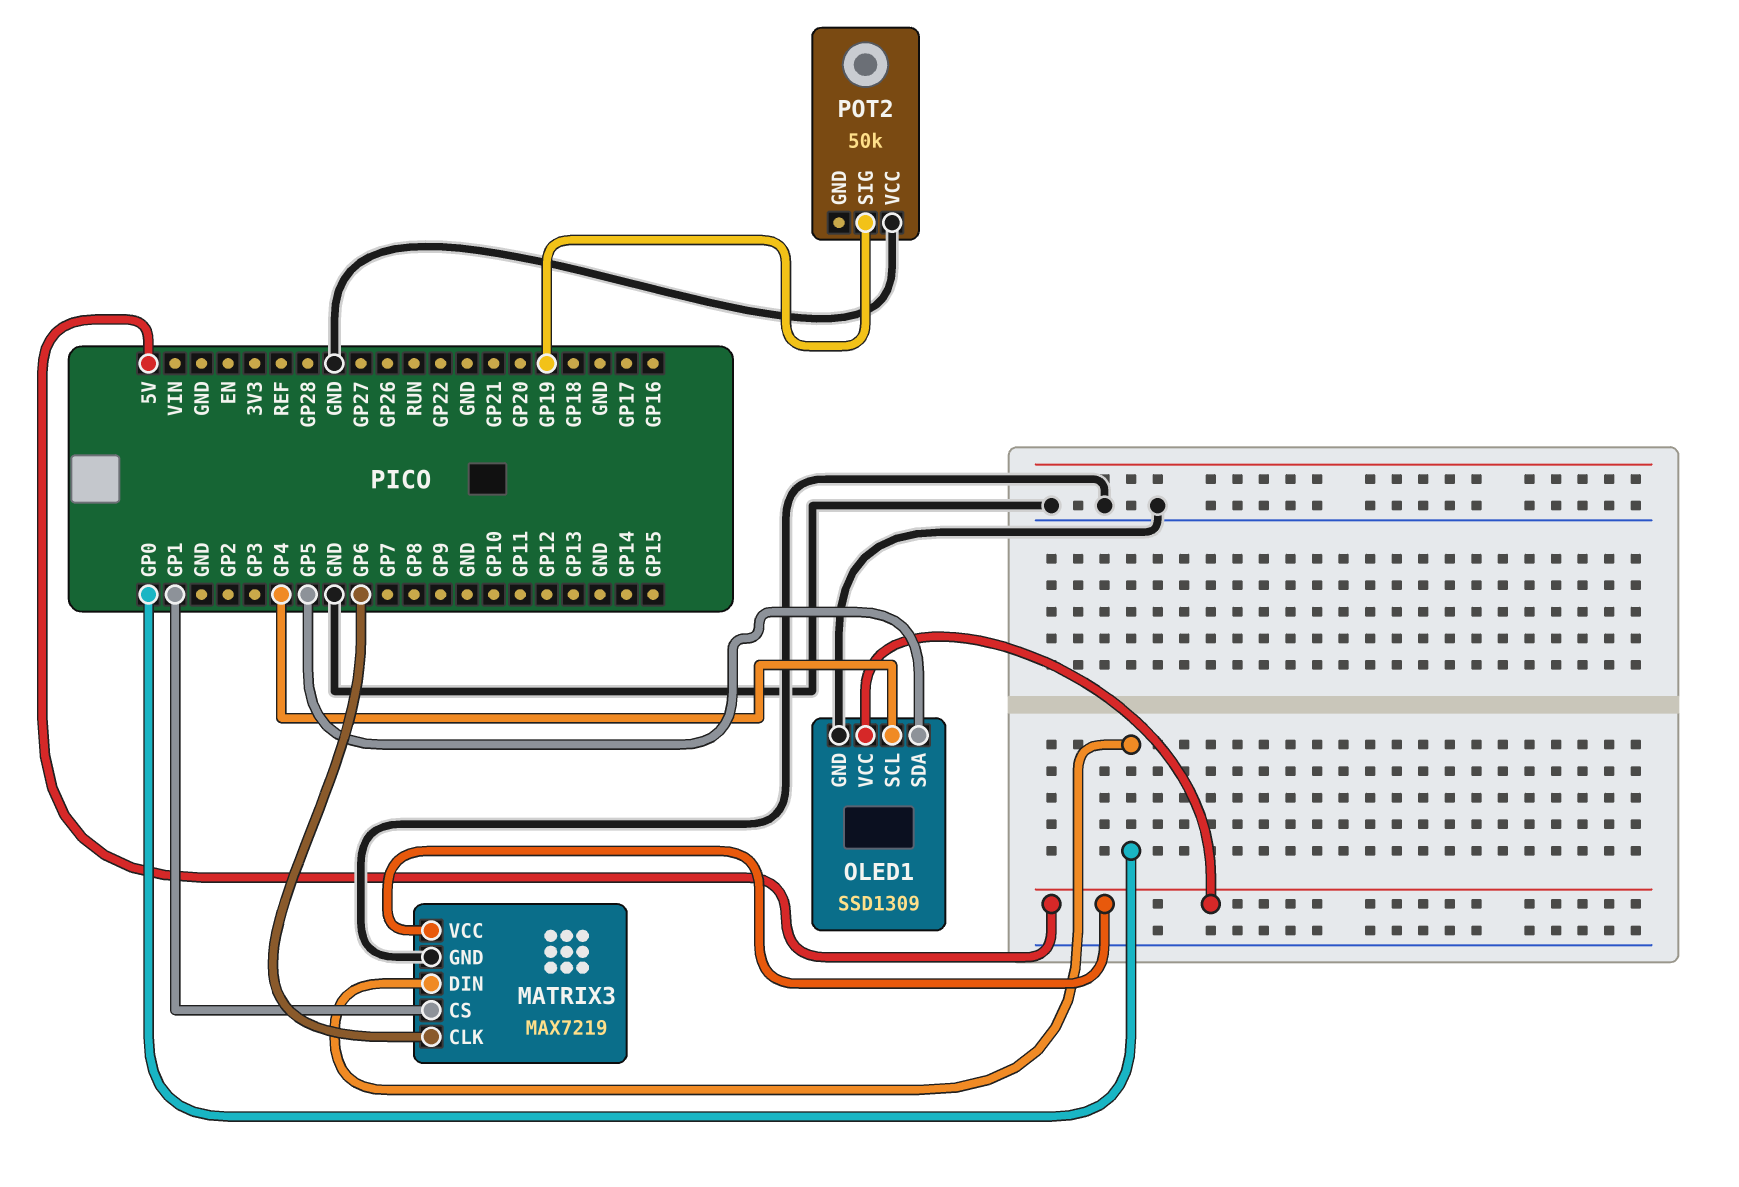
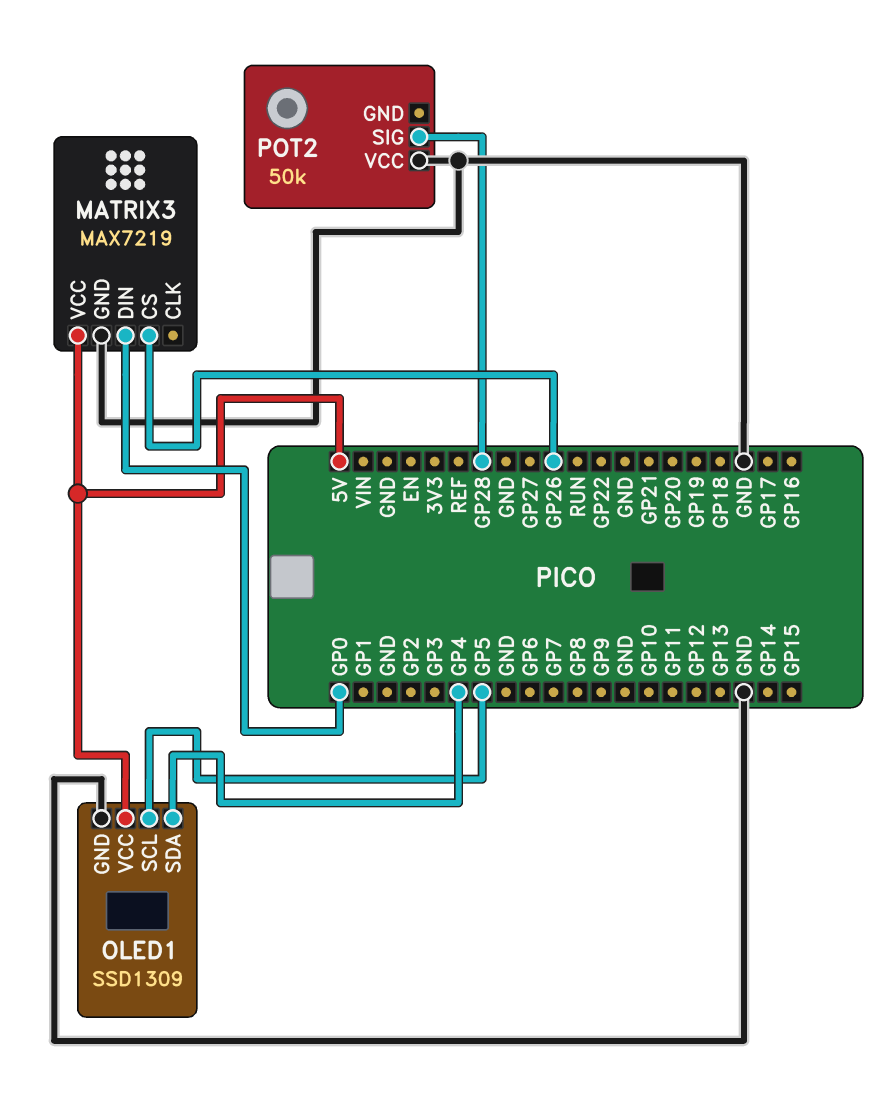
MATRIX3 pin CLK: GP6 -> none
MATRIX3 pin CS: GP1 -> GP26
OLED1 pin SCL: GP4 -> GP5
OLED1 pin SDA: GP5 -> GP4
POT2 pin SIG: GP19 -> GP28

